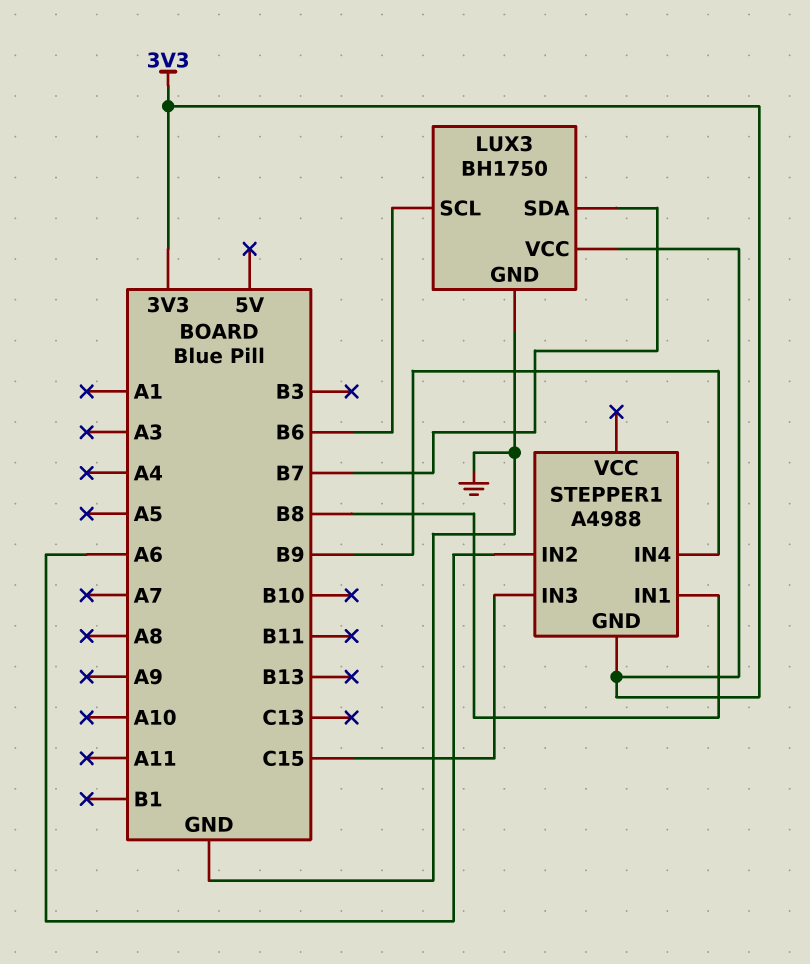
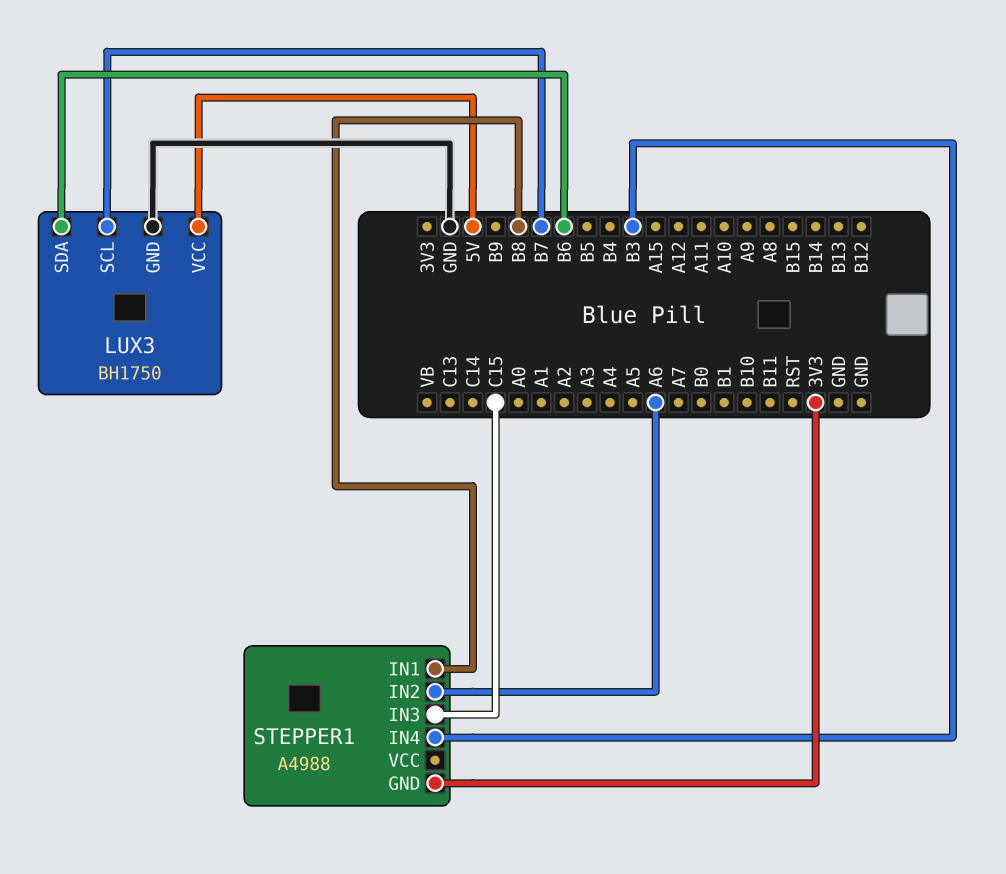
LUX3 pin SCL: B6 -> B7
LUX3 pin SDA: B7 -> B6
LUX3 pin VCC: 3V3 -> 5V
STEPPER1 pin IN4: B9 -> B3

